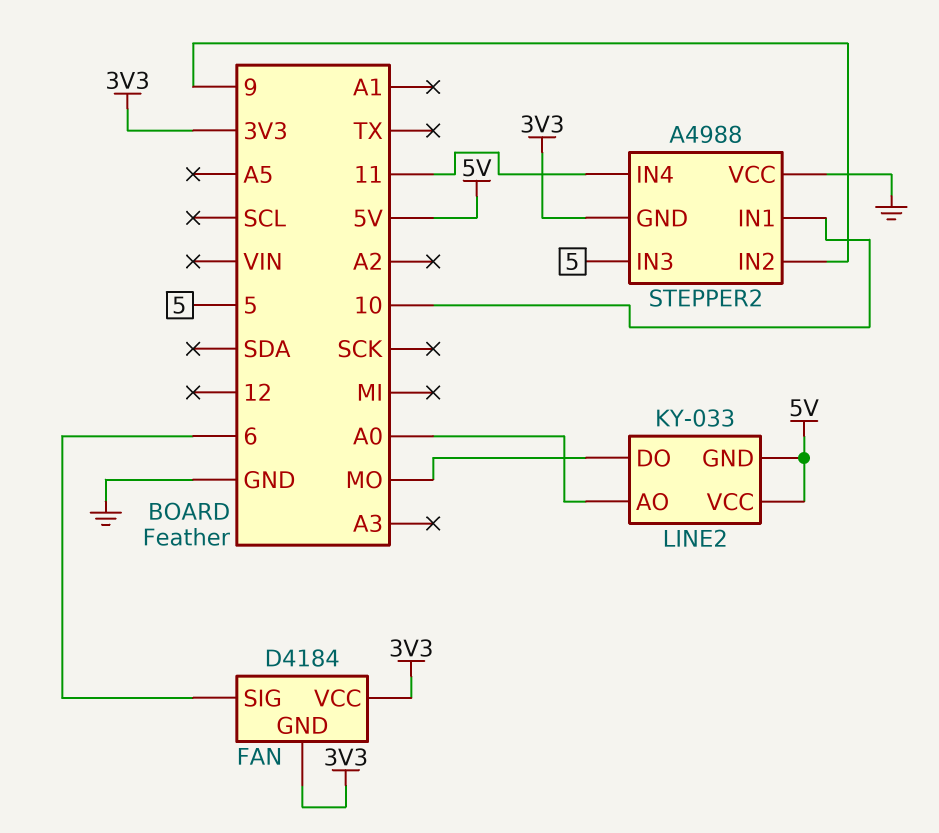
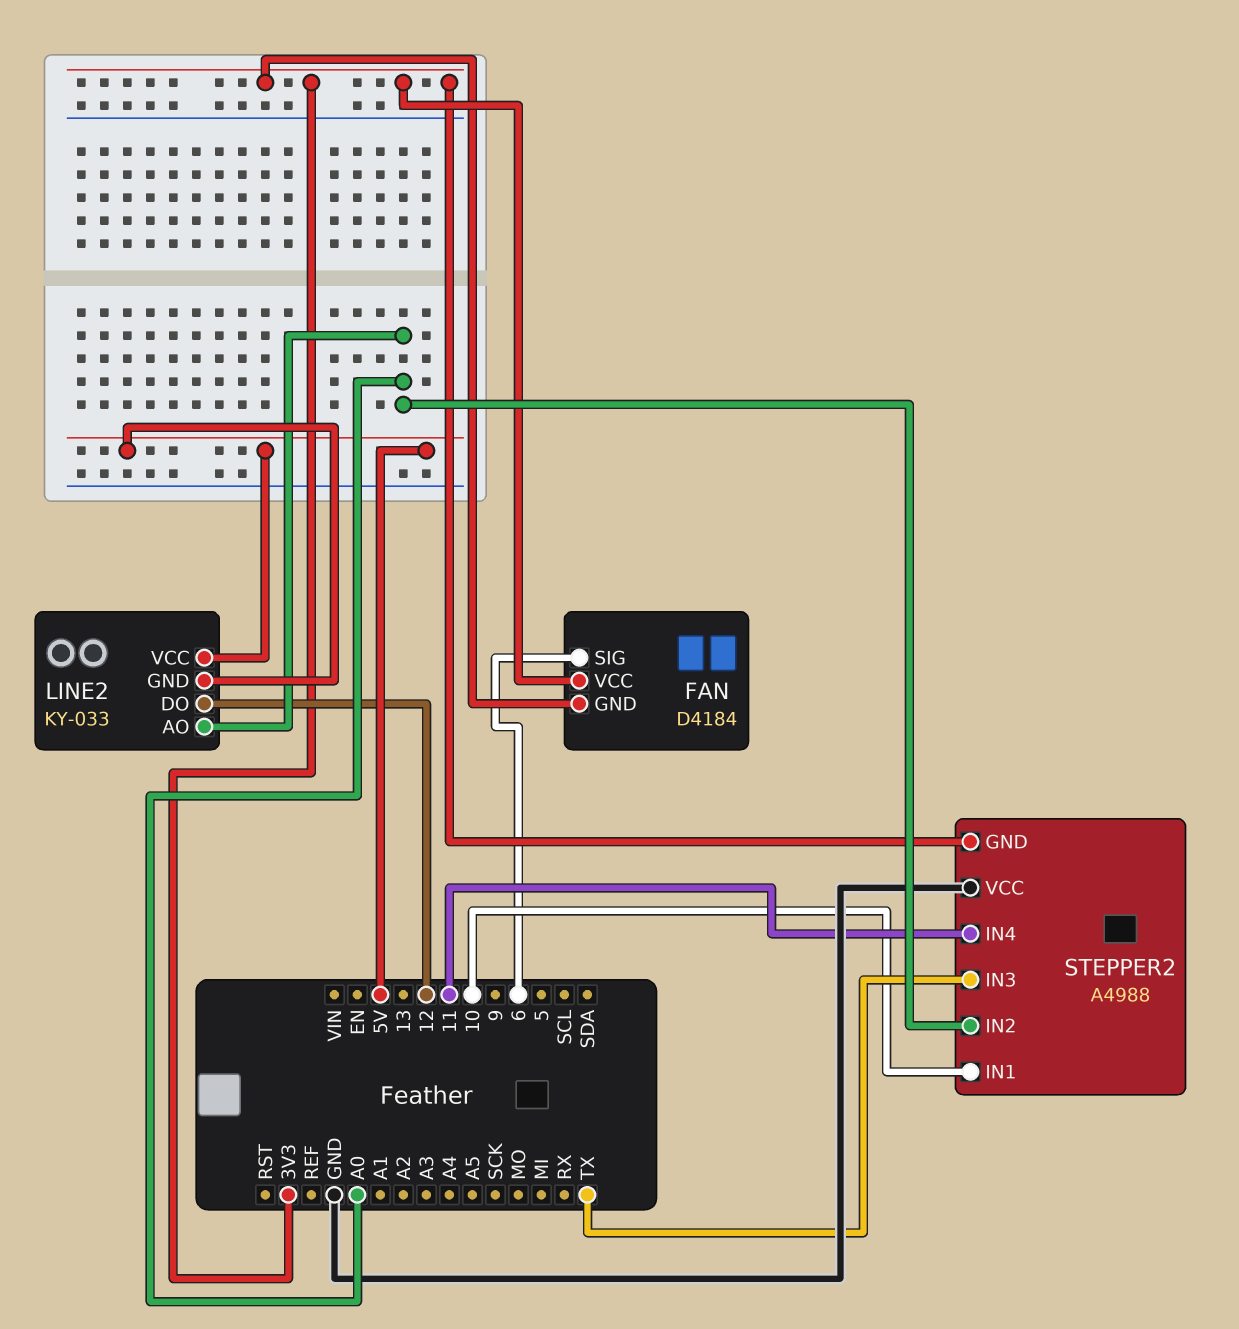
LINE2 pin DO: MO -> 12
STEPPER2 pin IN2: 9 -> A0
STEPPER2 pin IN3: 5 -> TX

